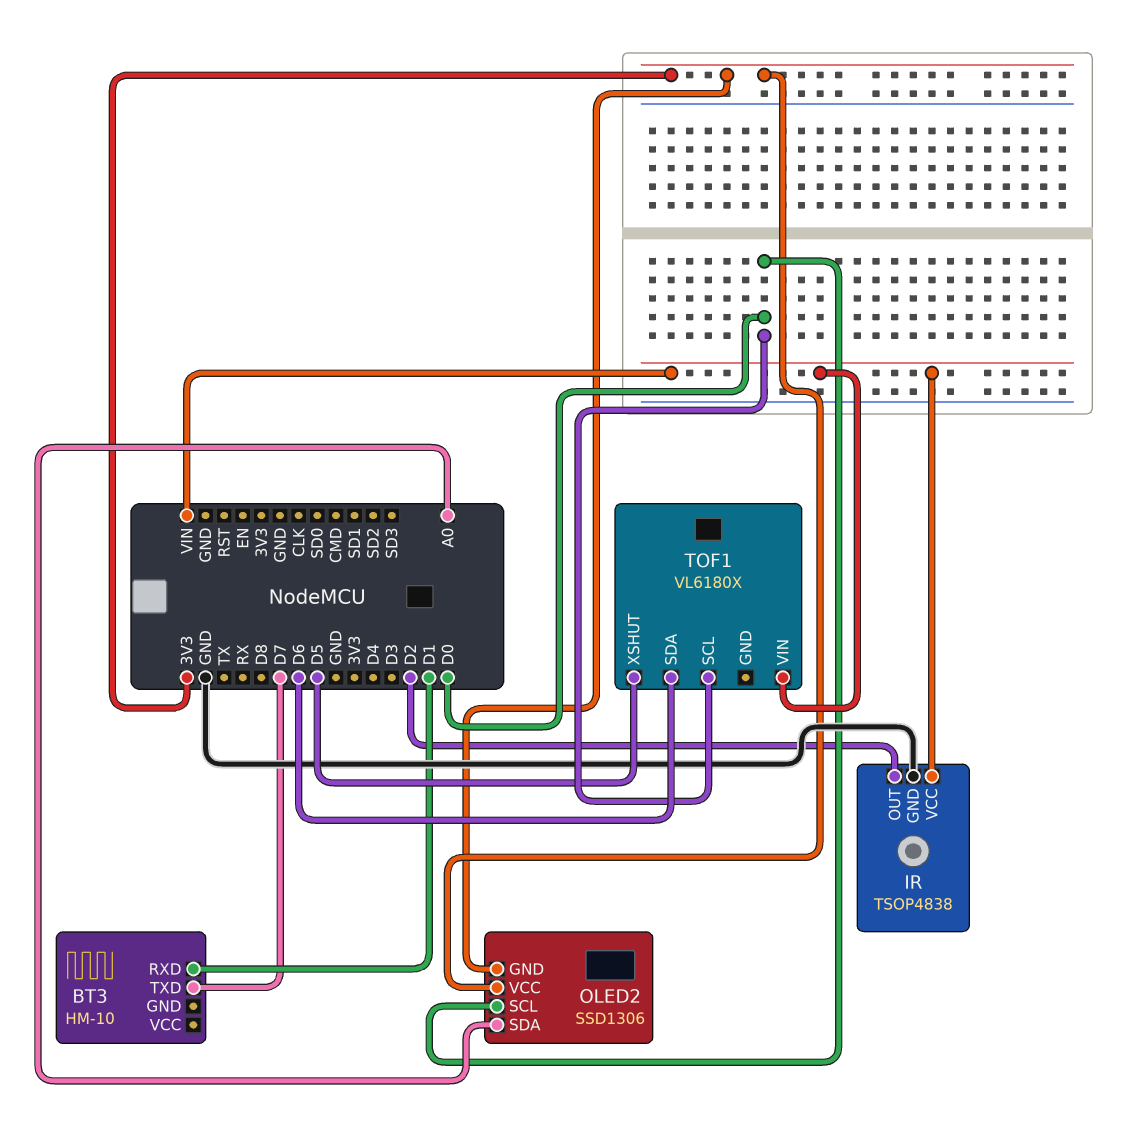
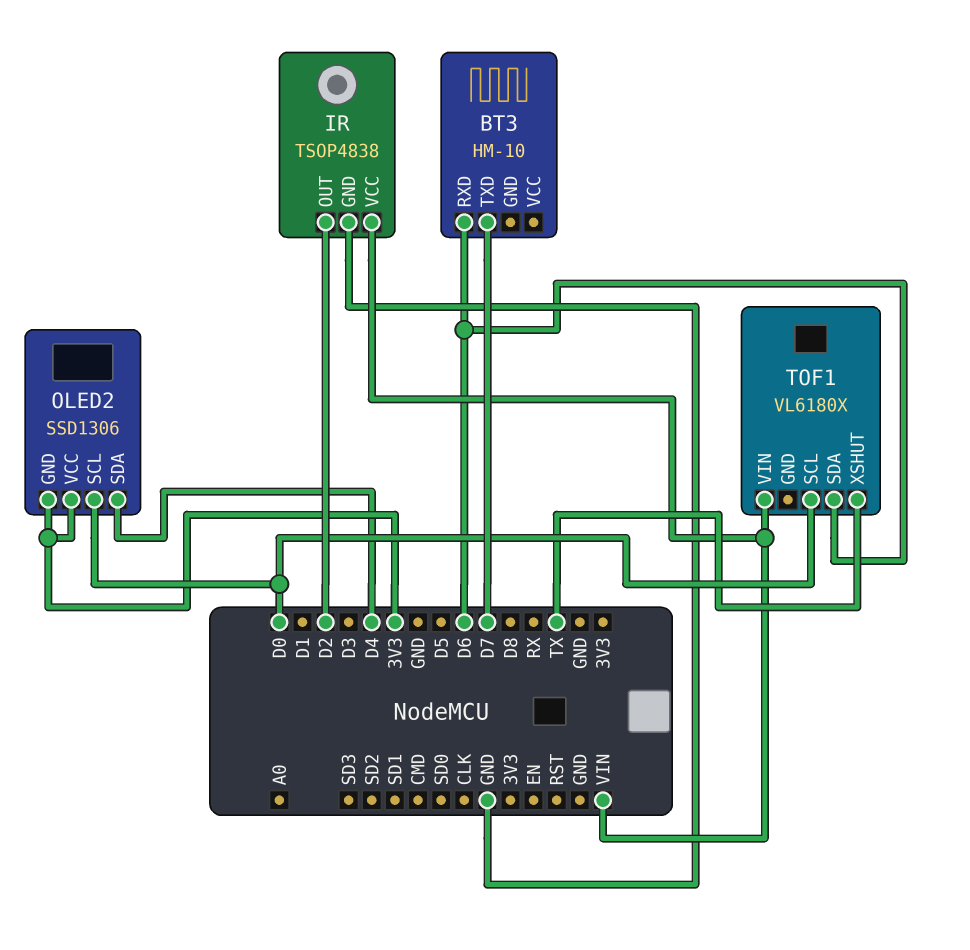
BT3 pin RXD: D1 -> D6
OLED2 pin SDA: A0 -> D4
TOF1 pin XSHUT: D5 -> TX

